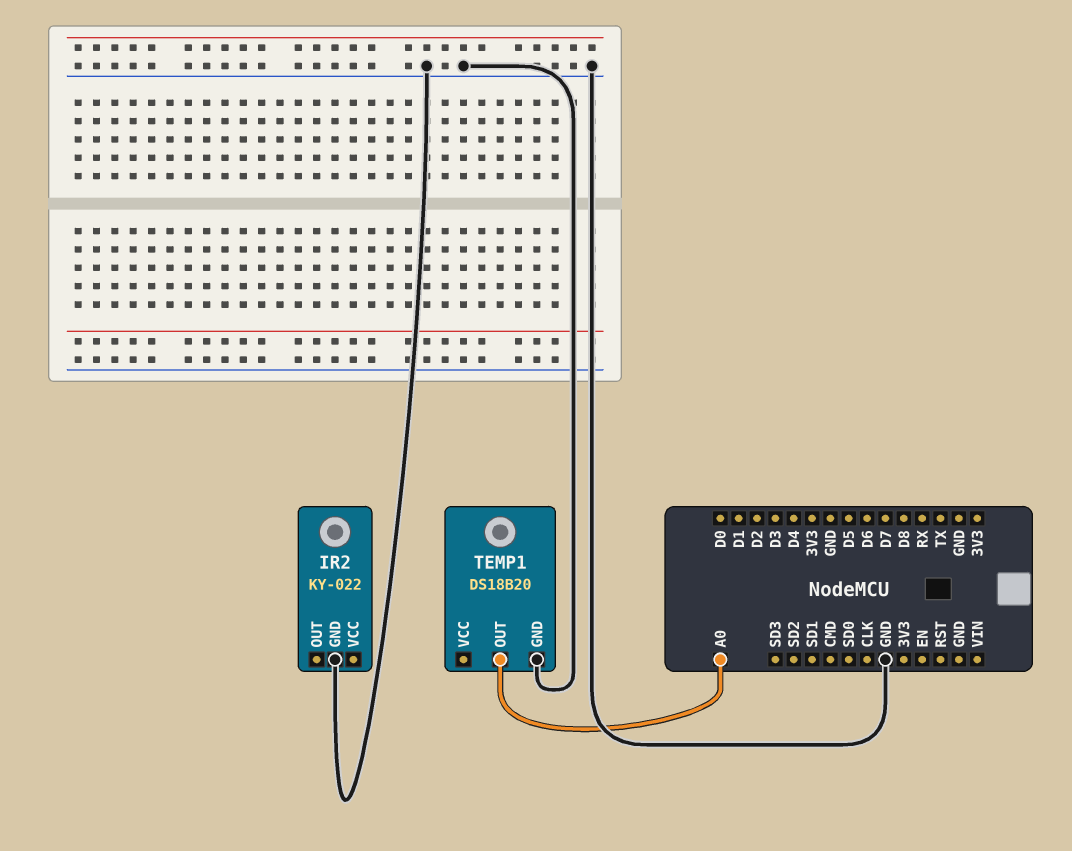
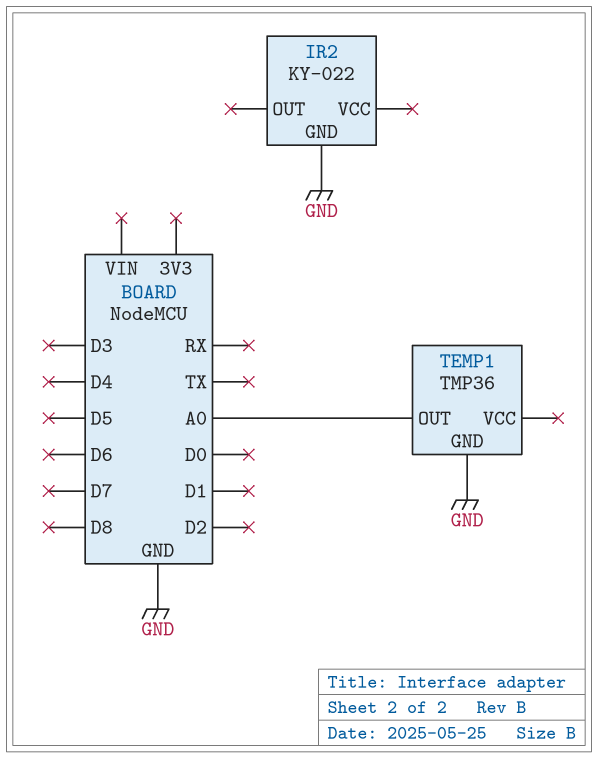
TEMP1: DS18B20 -> TMP36

